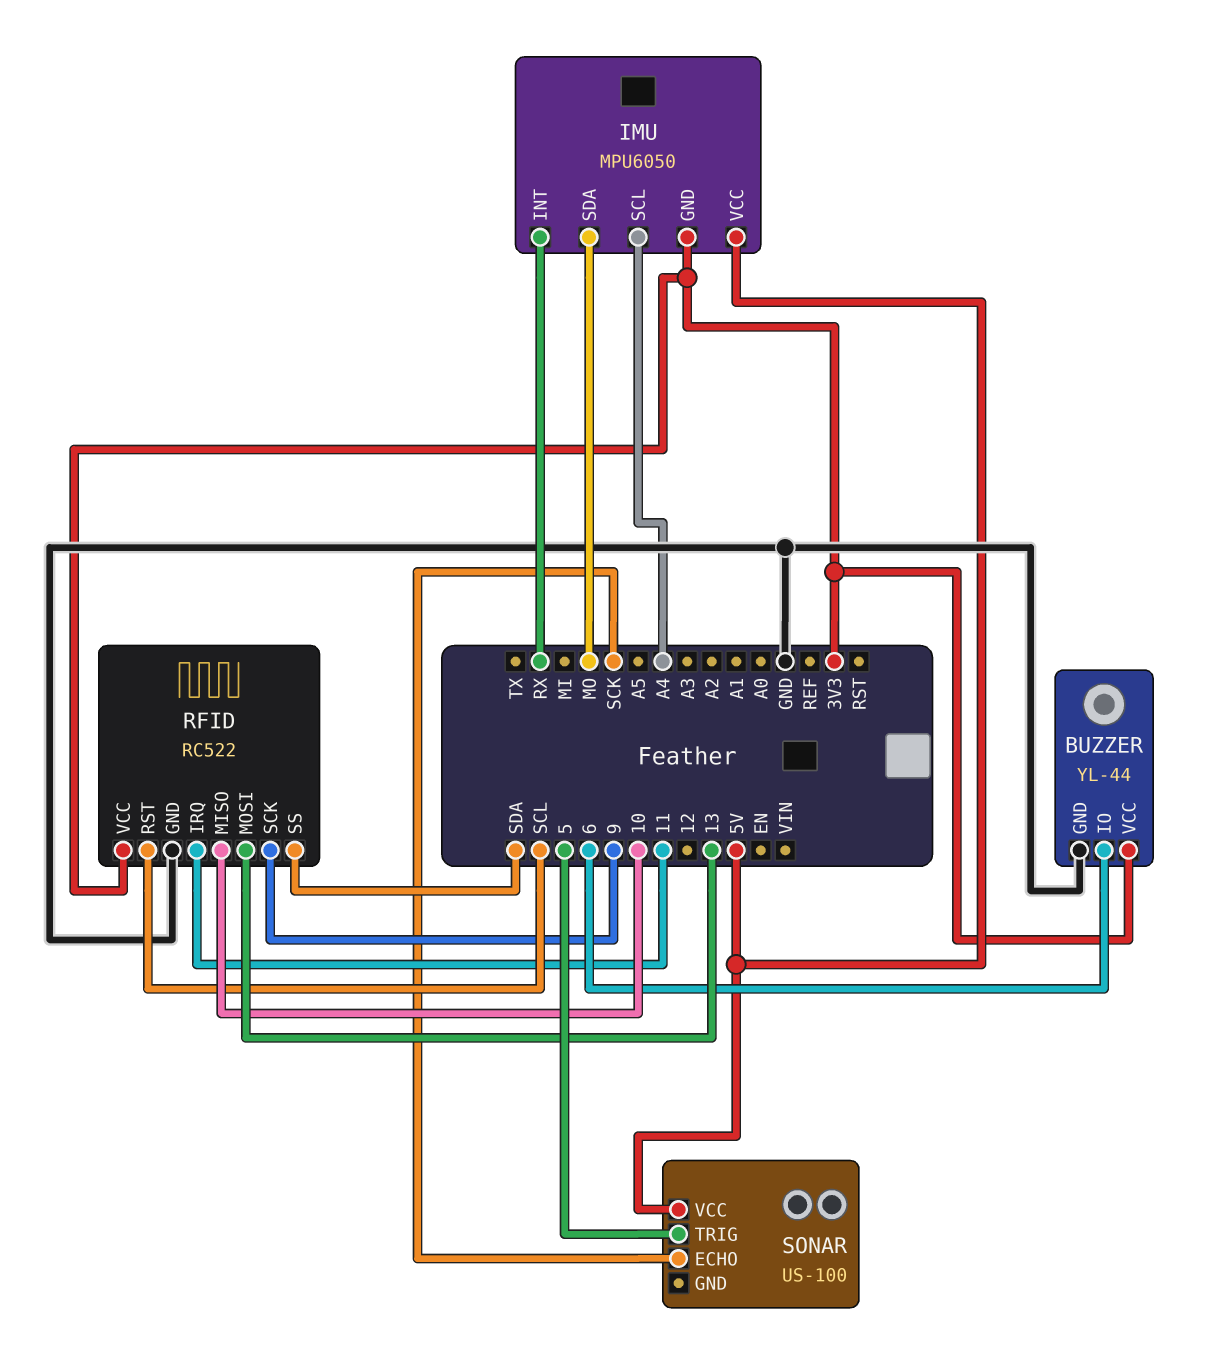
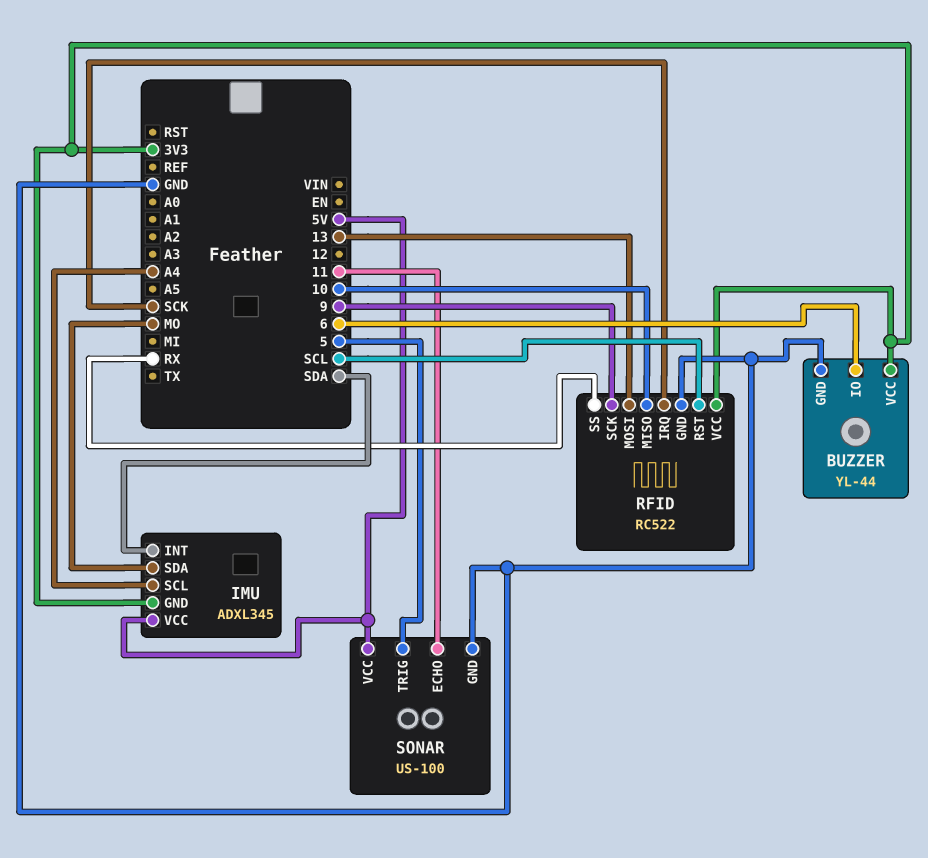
IMU: MPU6050 -> ADXL345
IMU pin INT: RX -> SDA
RFID pin IRQ: 11 -> SCK
RFID pin SS: SDA -> RX
SONAR pin ECHO: SCK -> 11
SONAR pin GND: none -> GND

